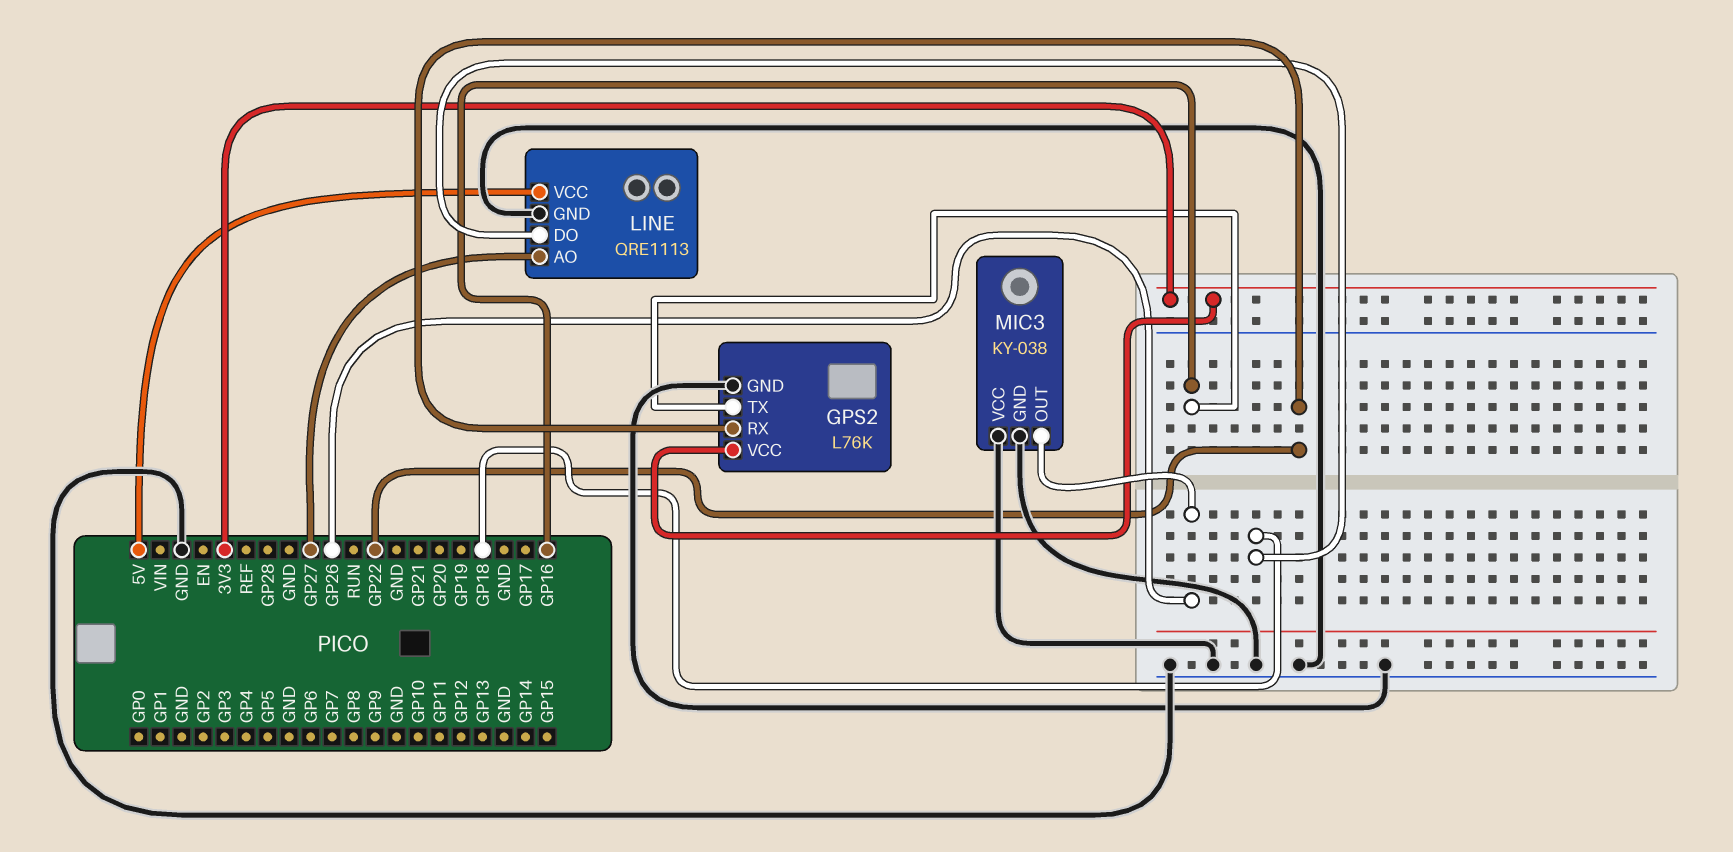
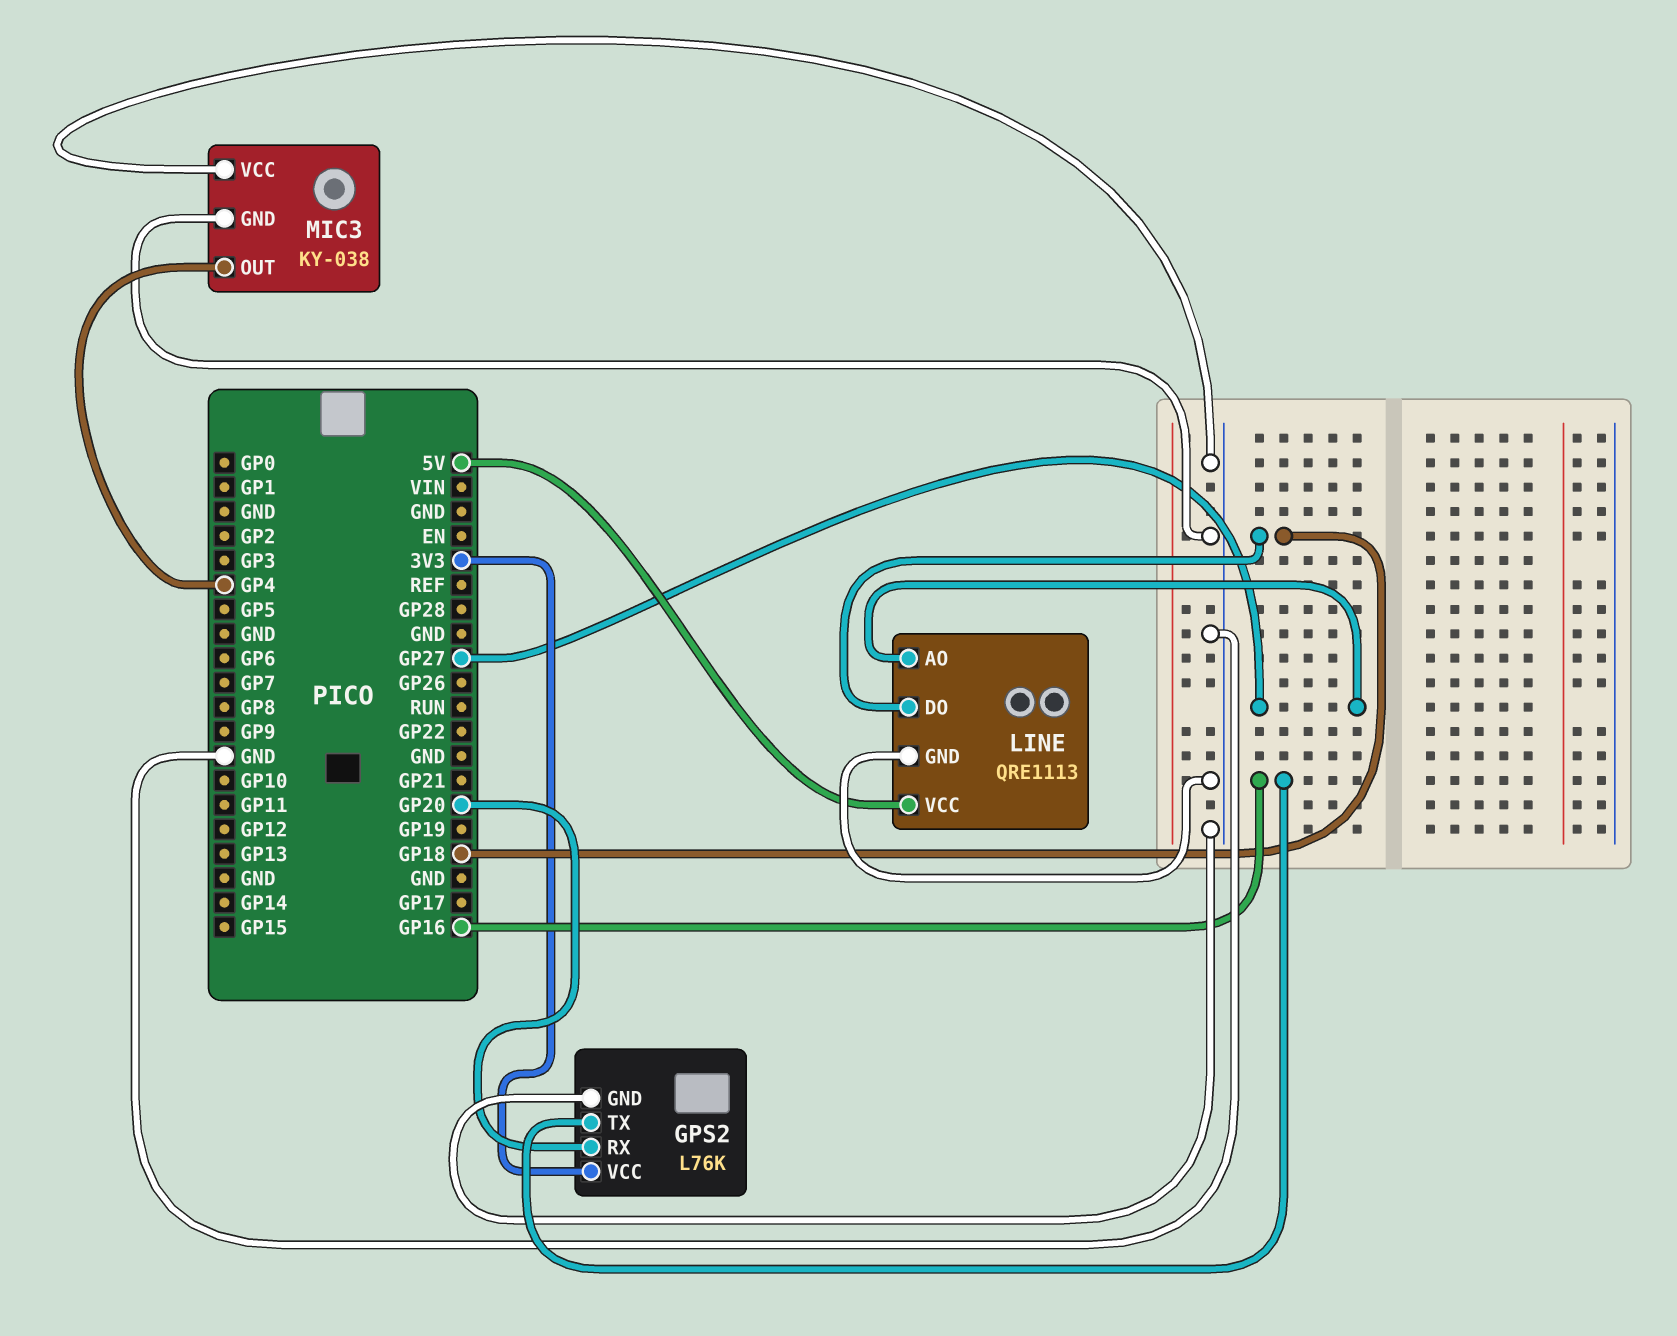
GPS2 pin RX: GP22 -> GP20
MIC3 pin OUT: GP26 -> GP4

